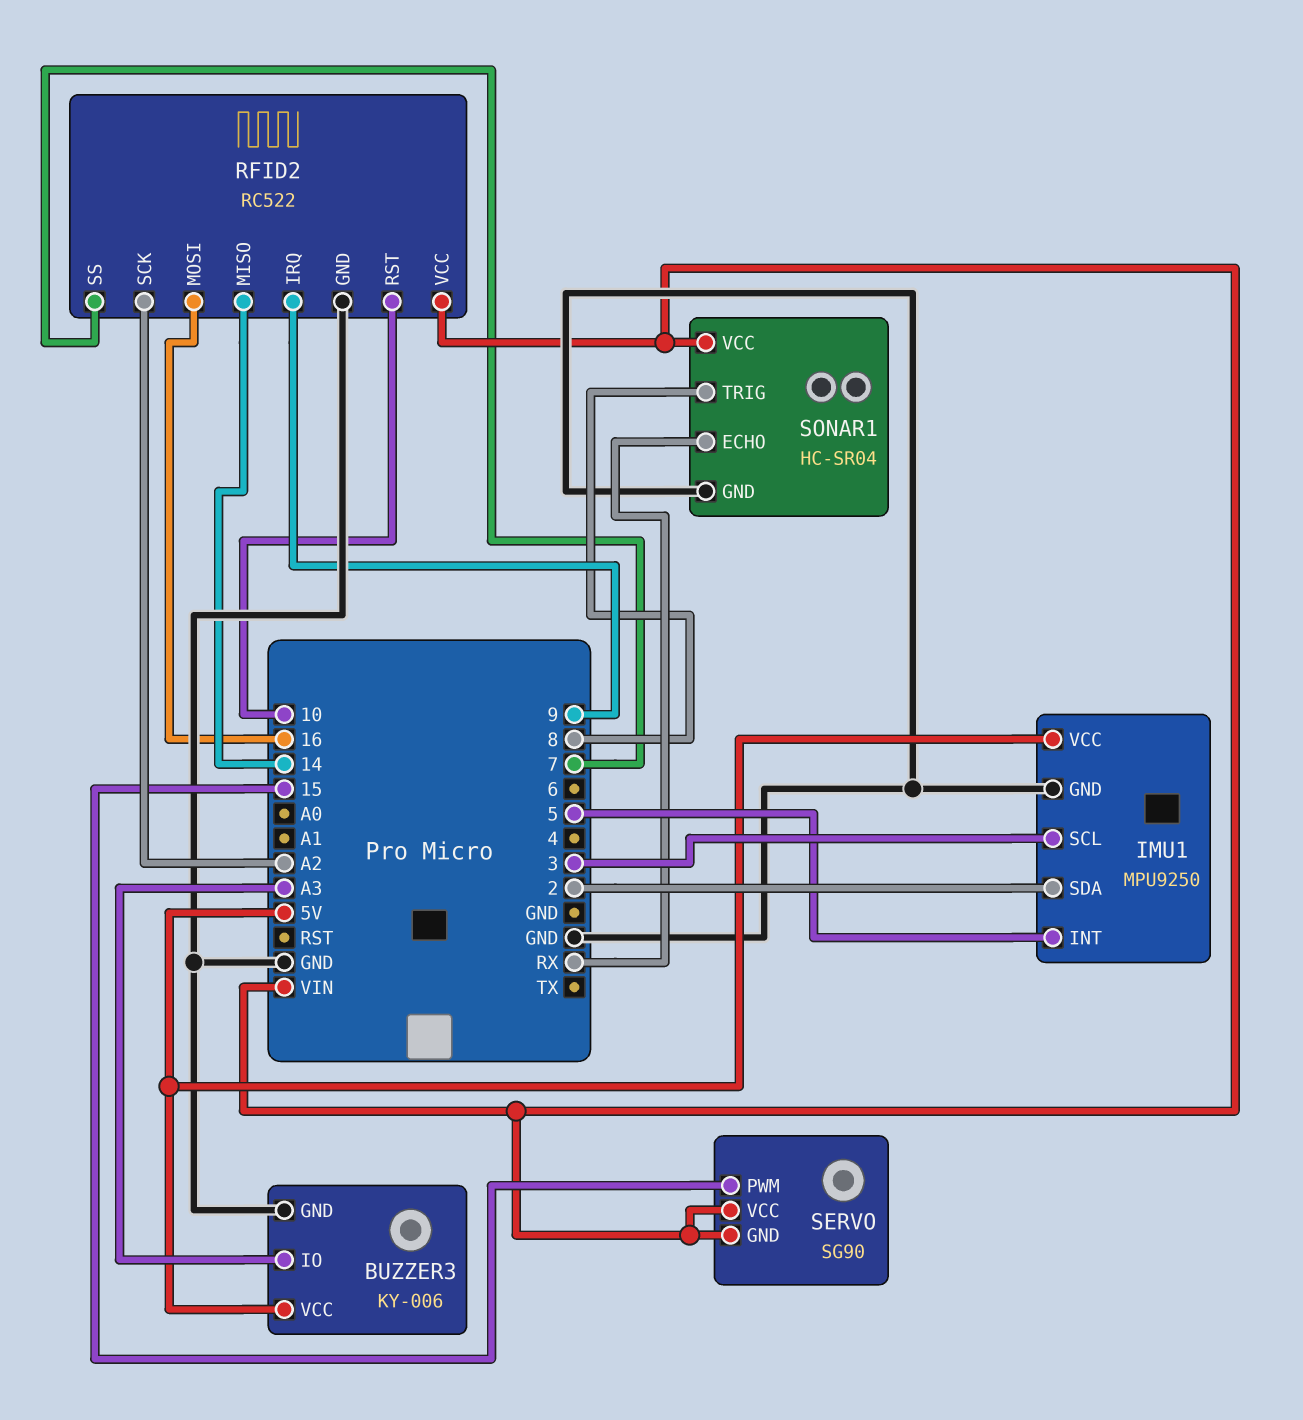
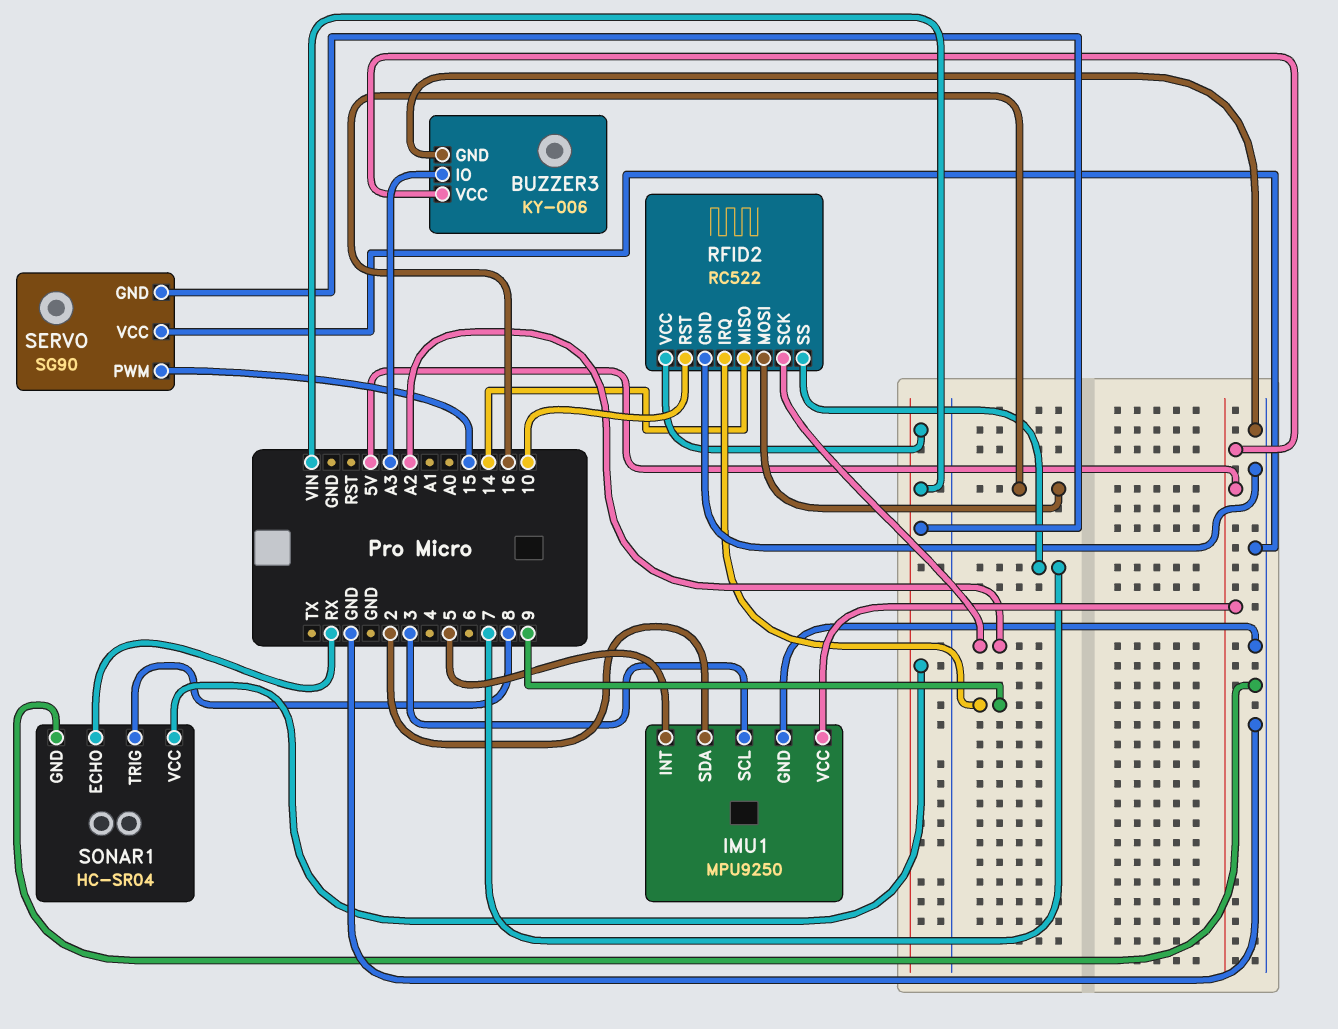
SERVO pin VCC: VIN -> GND

